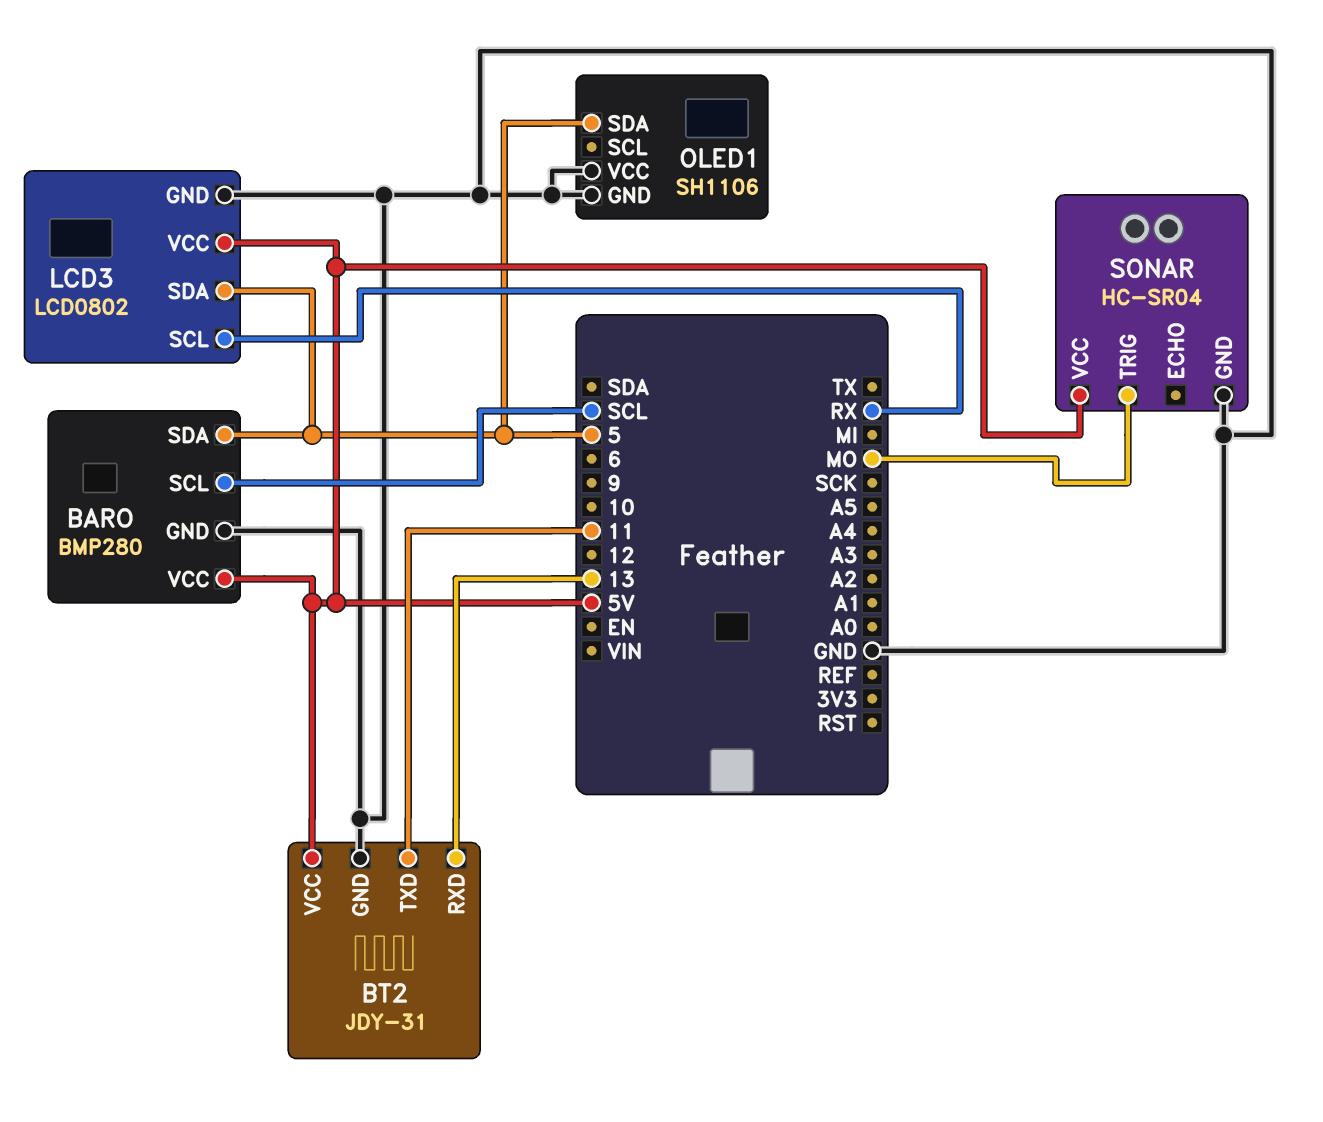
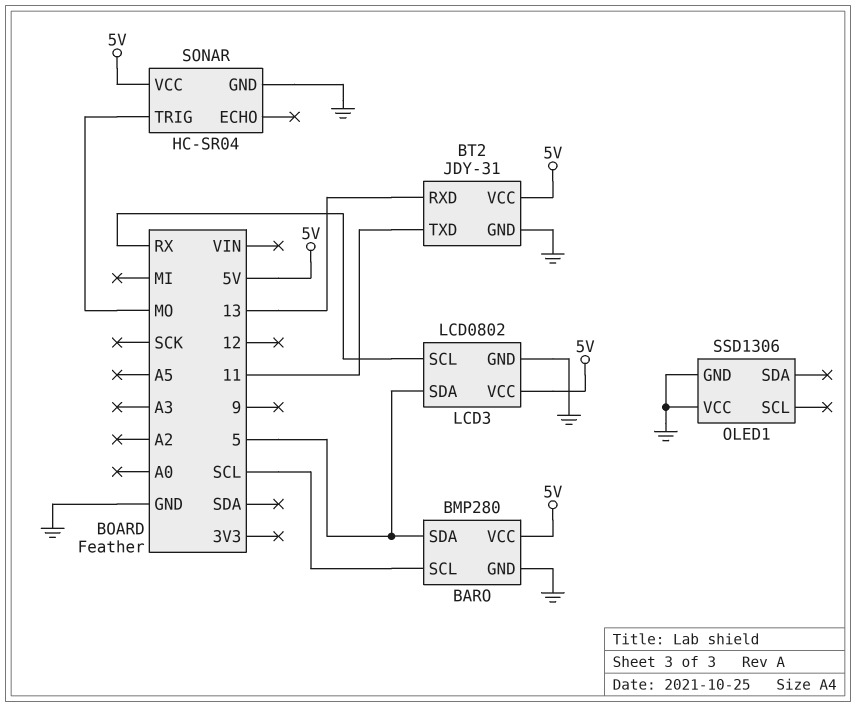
OLED1: SH1106 -> SSD1306
OLED1 pin SDA: 5 -> none

